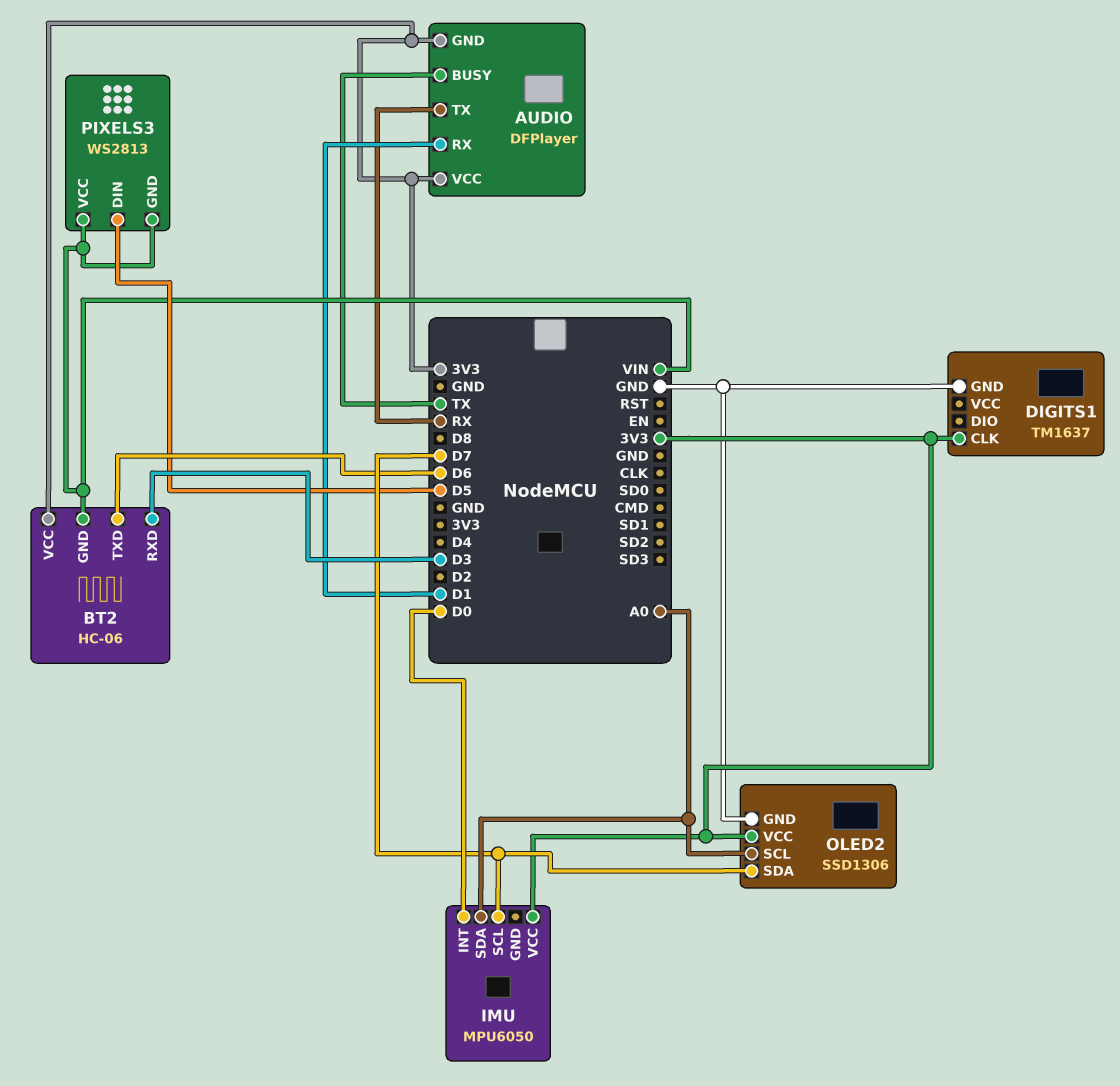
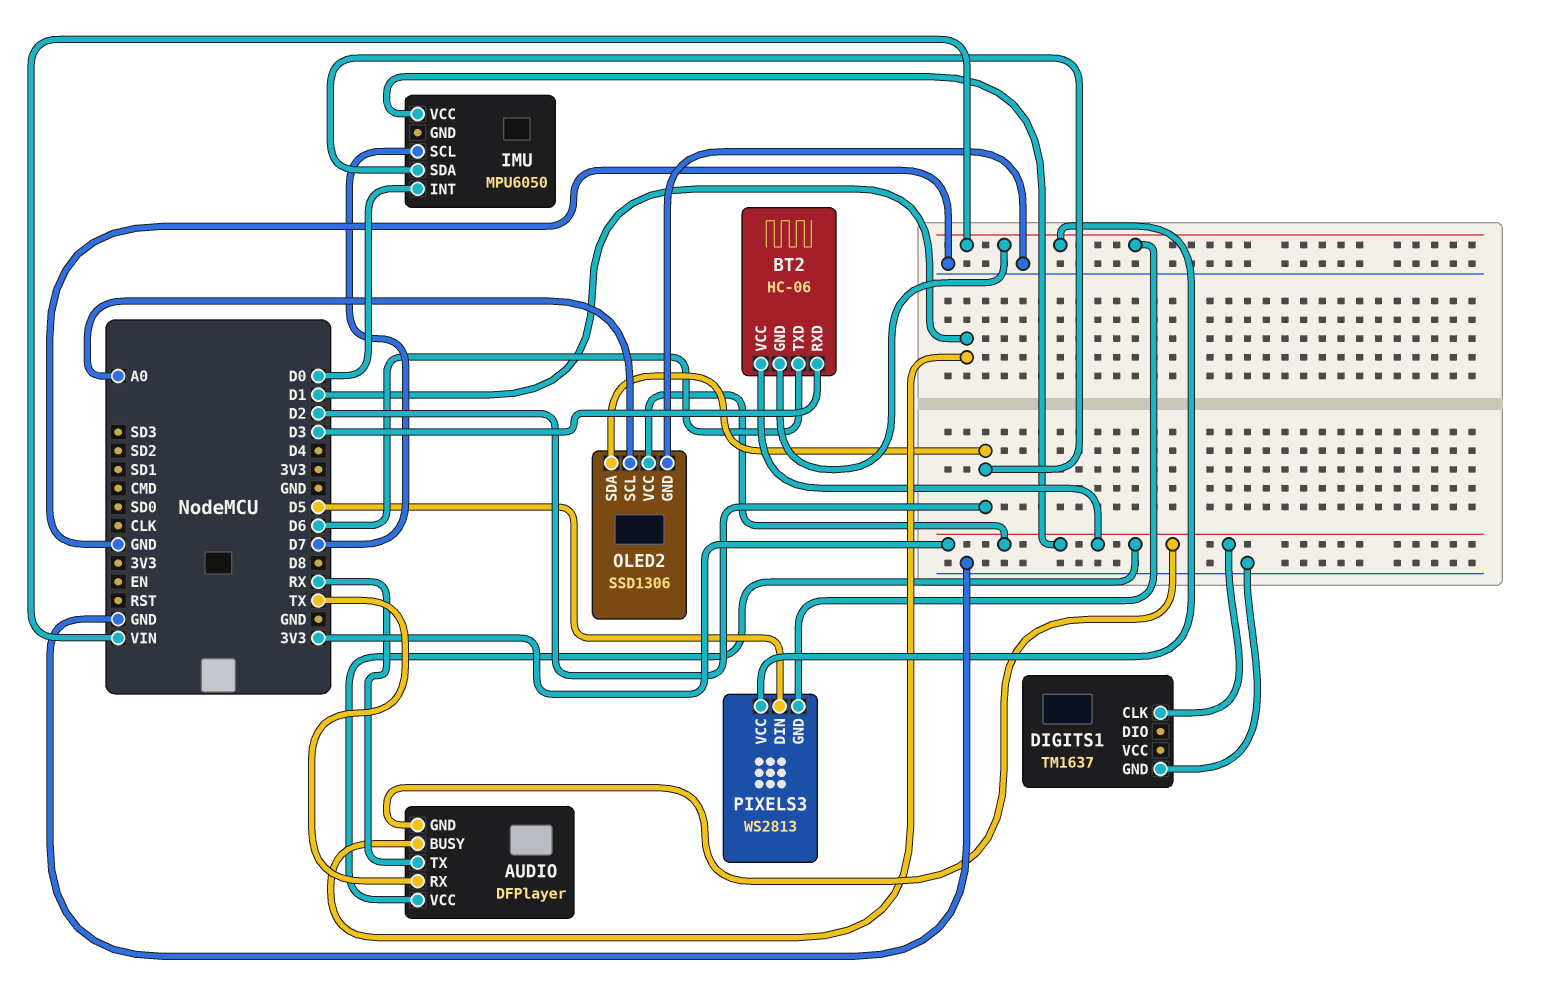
AUDIO pin BUSY: TX -> D1
AUDIO pin RX: D1 -> TX
IMU pin SDA: A0 -> D2
OLED2 pin SDA: D7 -> D2

